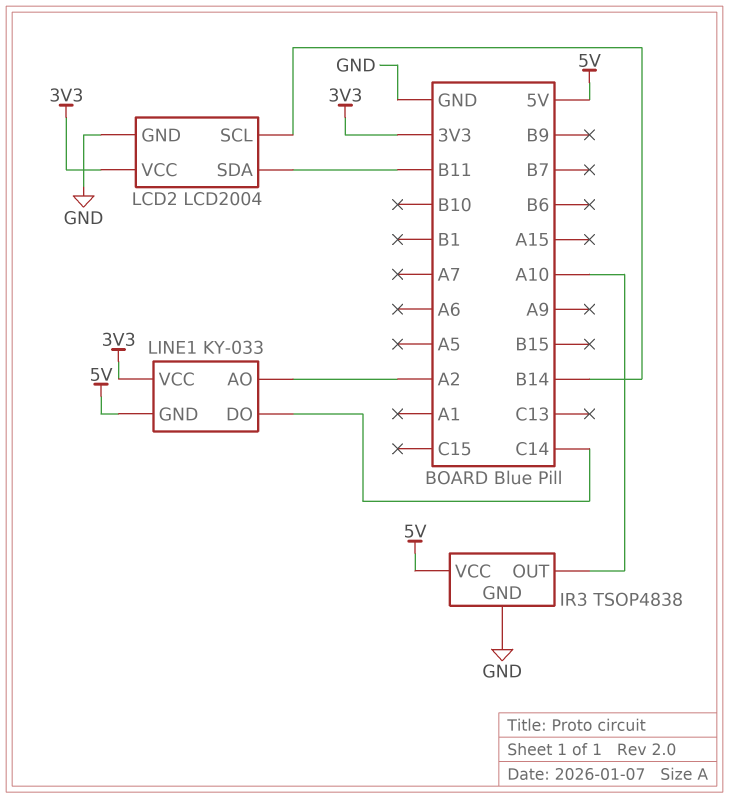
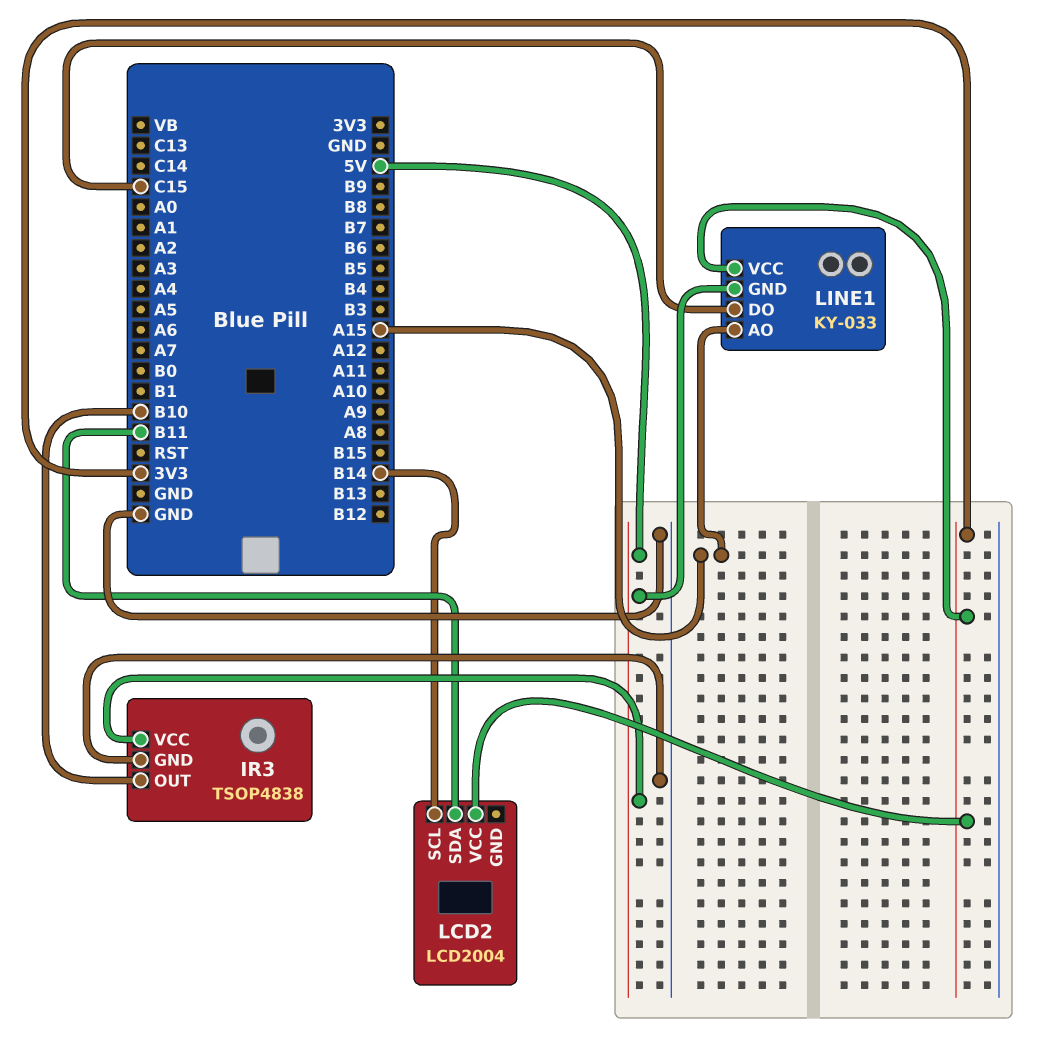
IR3 pin OUT: A10 -> B10
LCD2 pin GND: GND -> none
LINE1 pin AO: A2 -> A15
LINE1 pin DO: C14 -> C15

